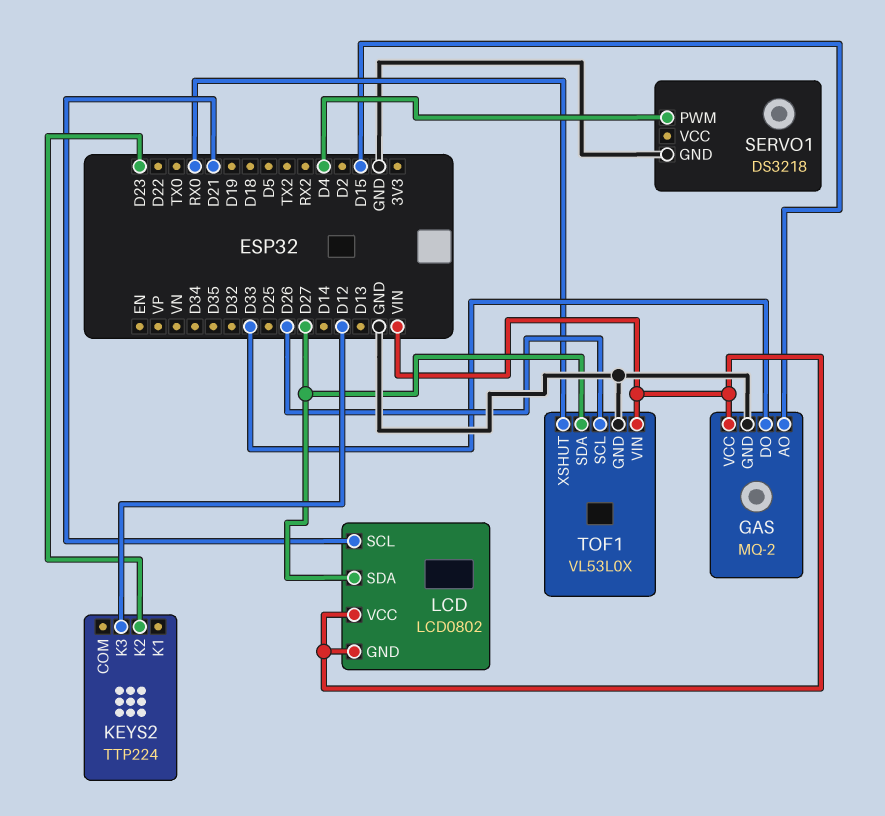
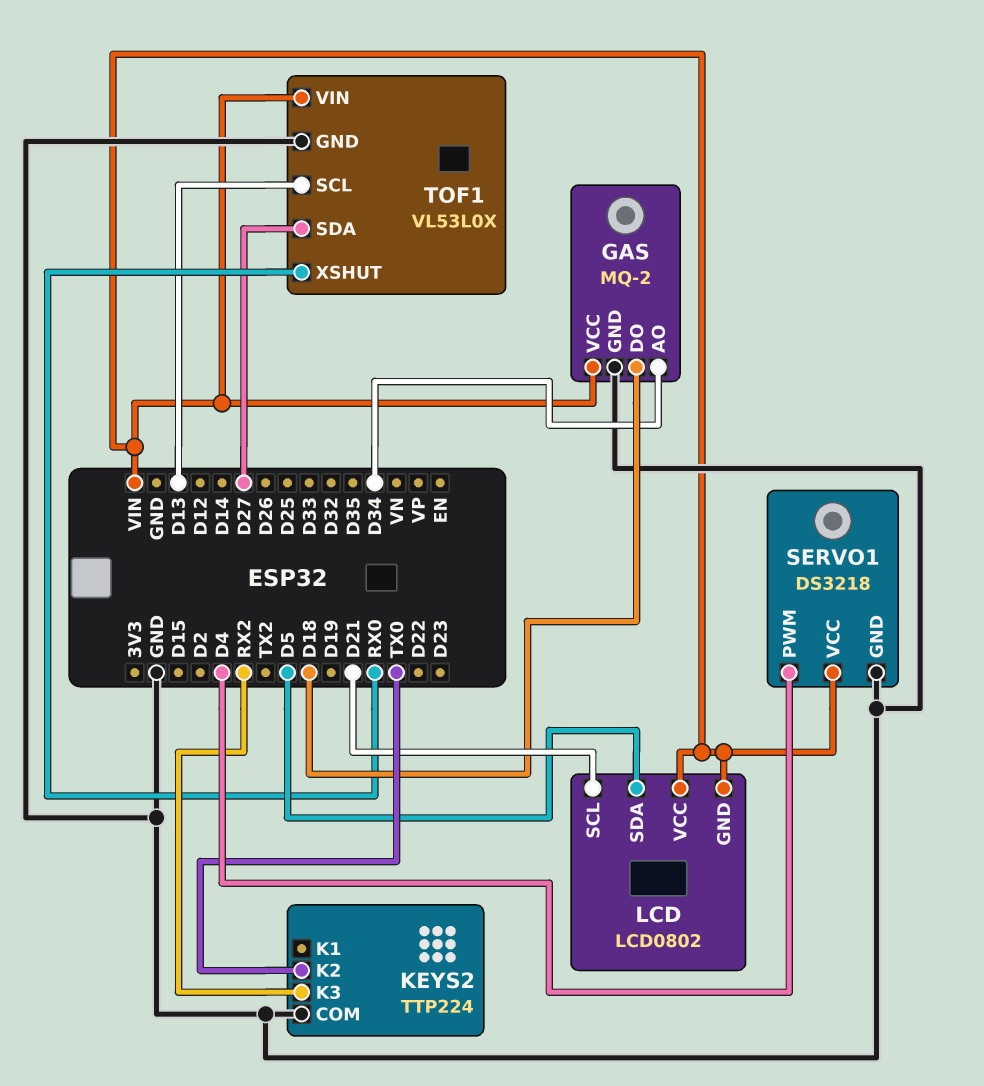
GAS pin AO: D15 -> D34
GAS pin DO: D33 -> D18
KEYS2 pin COM: none -> GND
KEYS2 pin K2: D23 -> TX0
KEYS2 pin K3: D12 -> RX2
LCD pin SDA: D27 -> D5
SERVO1 pin VCC: none -> VIN
TOF1 pin SCL: D26 -> D13

